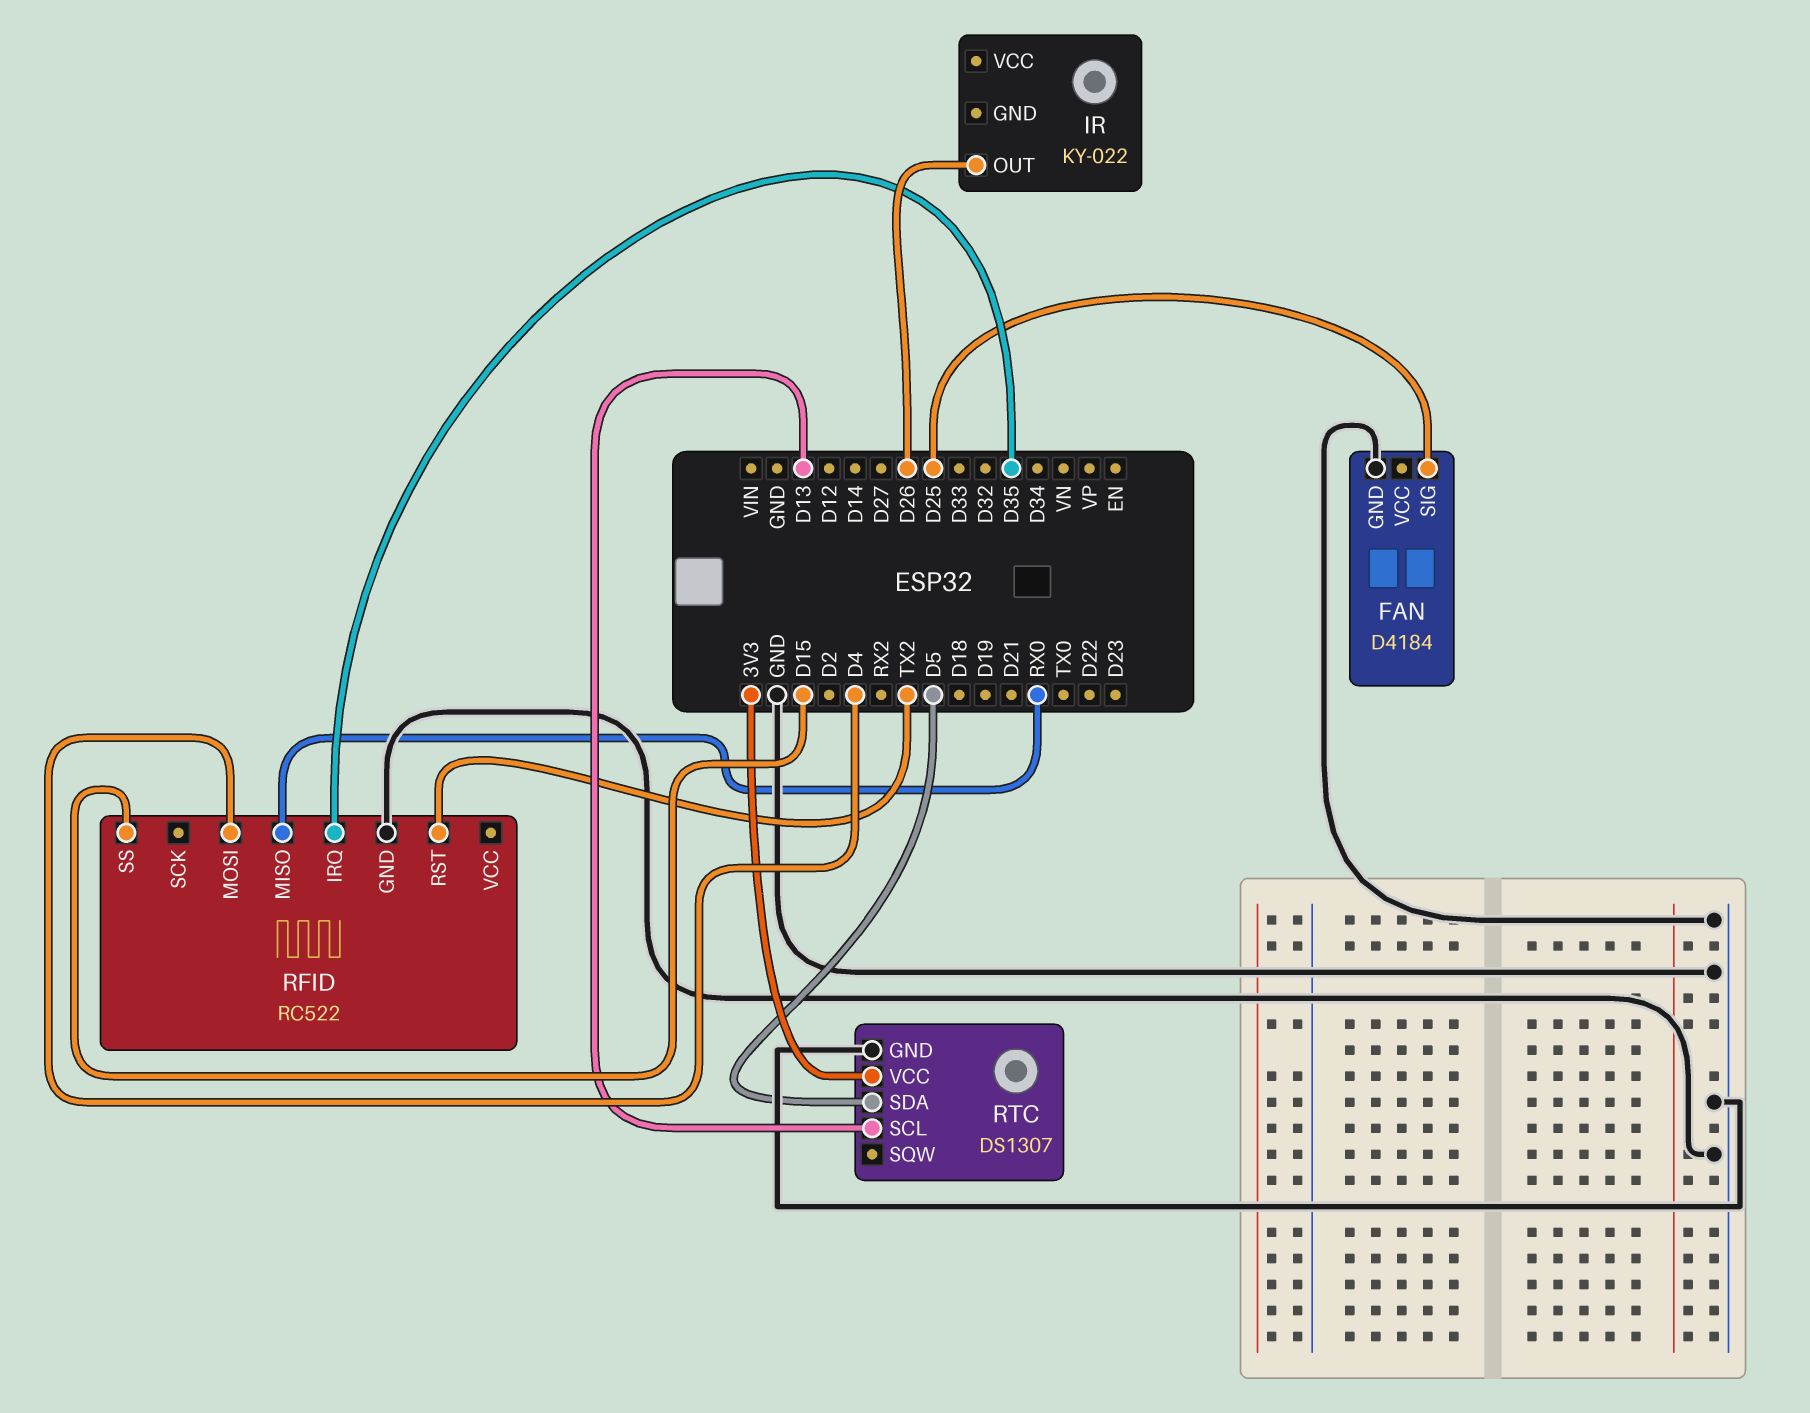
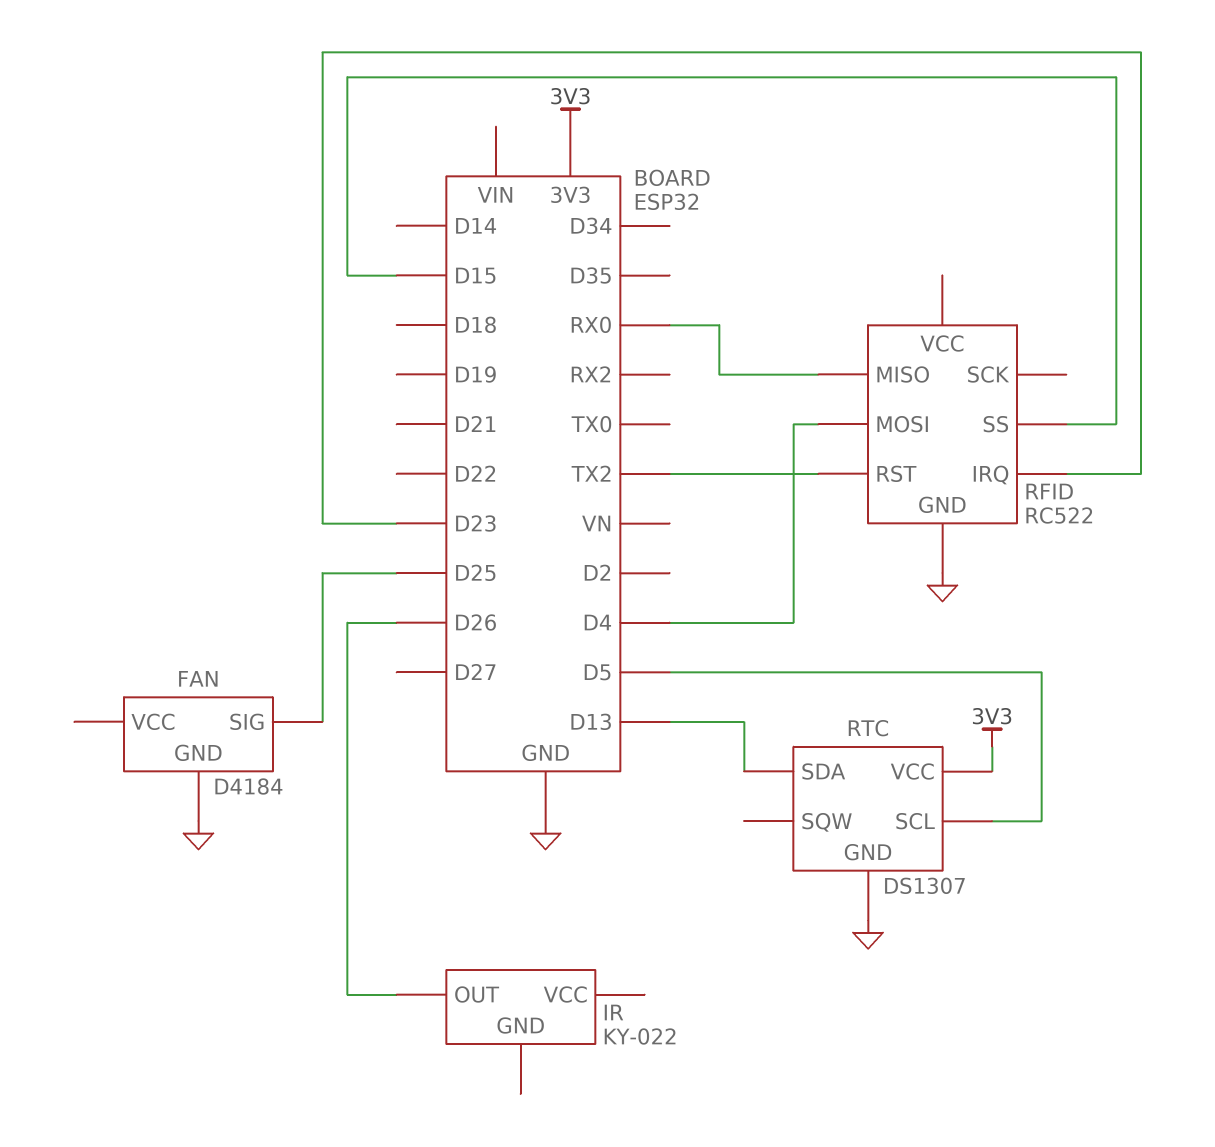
RFID pin IRQ: D35 -> D23
RTC pin SCL: D13 -> D5
RTC pin SDA: D5 -> D13

